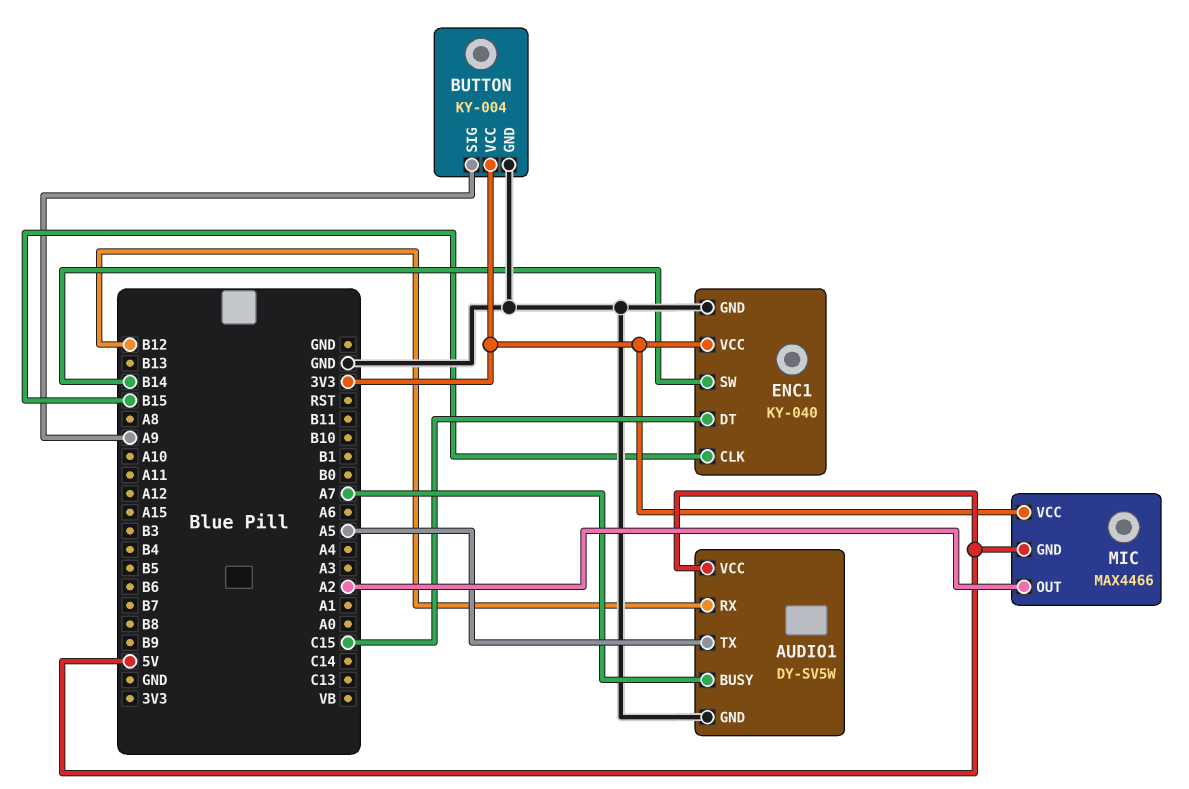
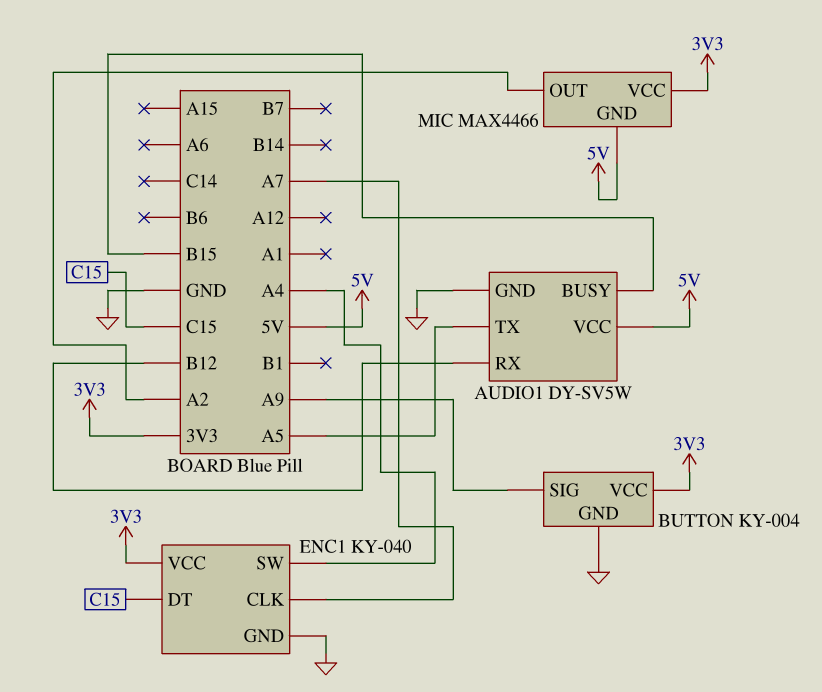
AUDIO1 pin BUSY: A7 -> B15
ENC1 pin CLK: B15 -> A7
ENC1 pin SW: B14 -> A4

